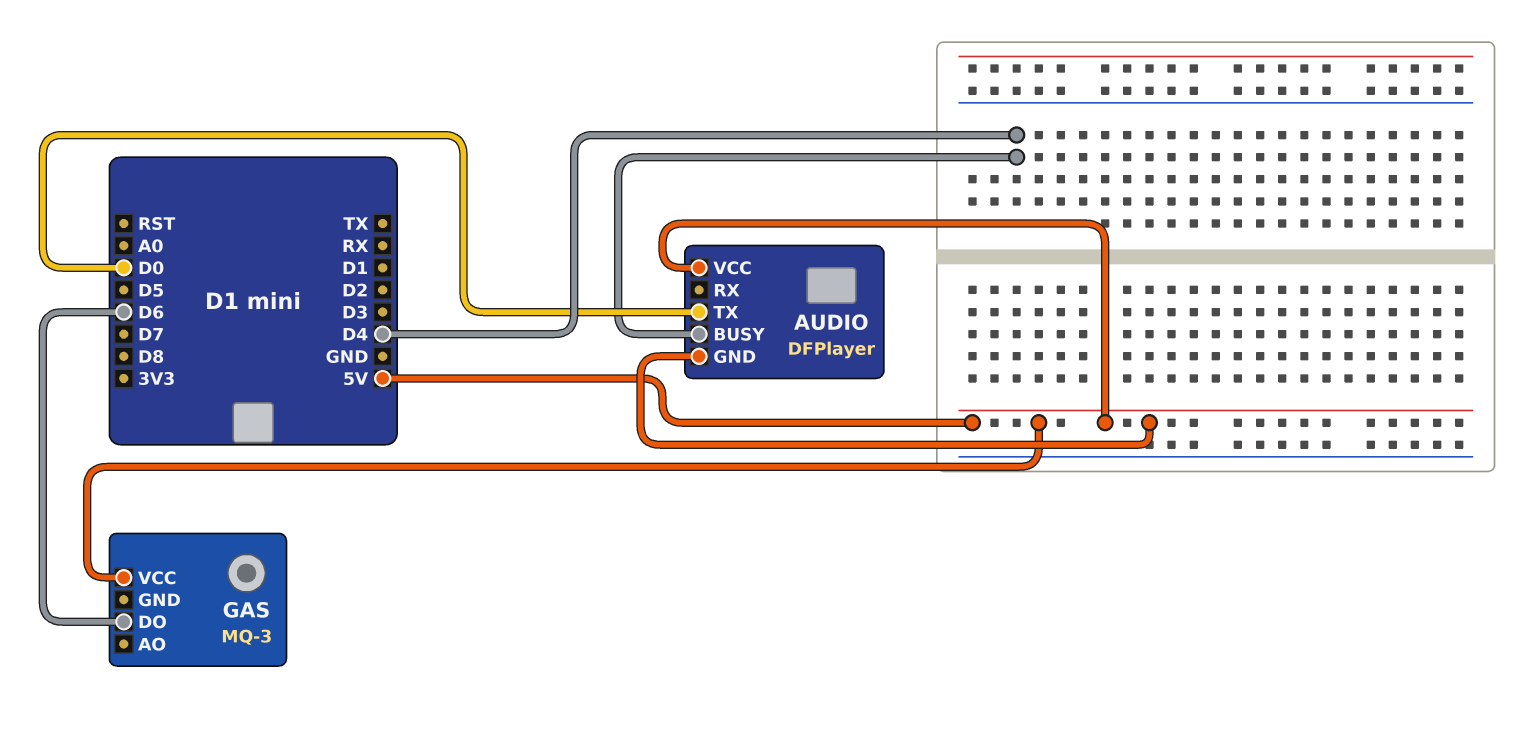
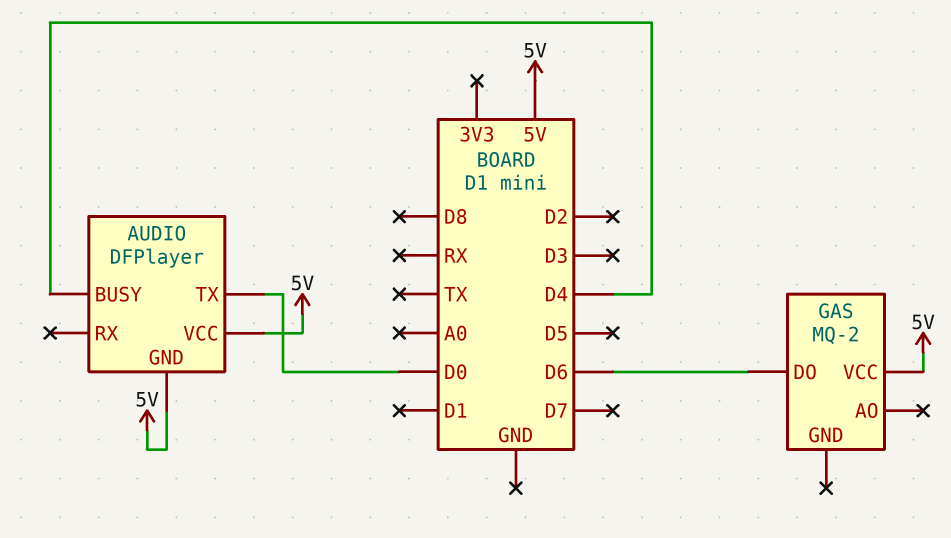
GAS: MQ-3 -> MQ-2

